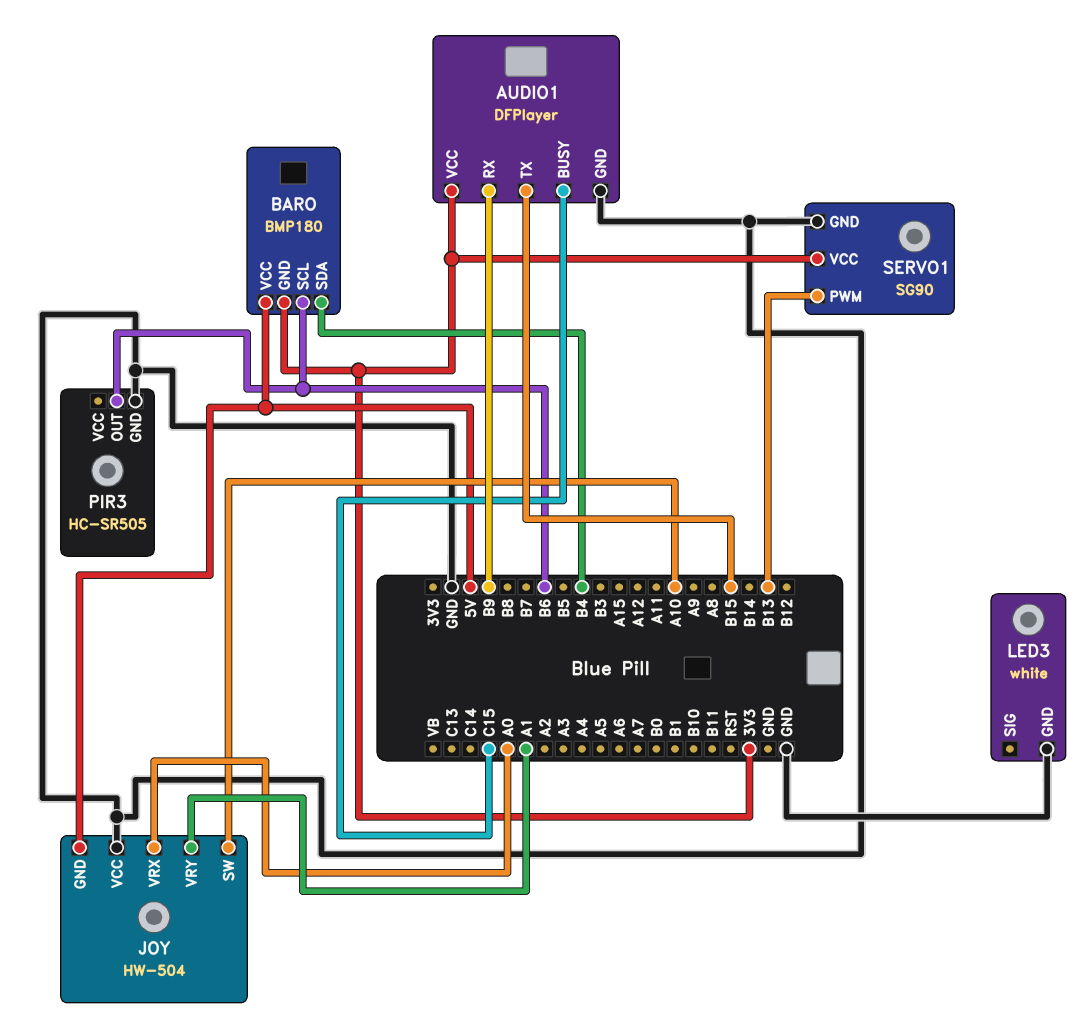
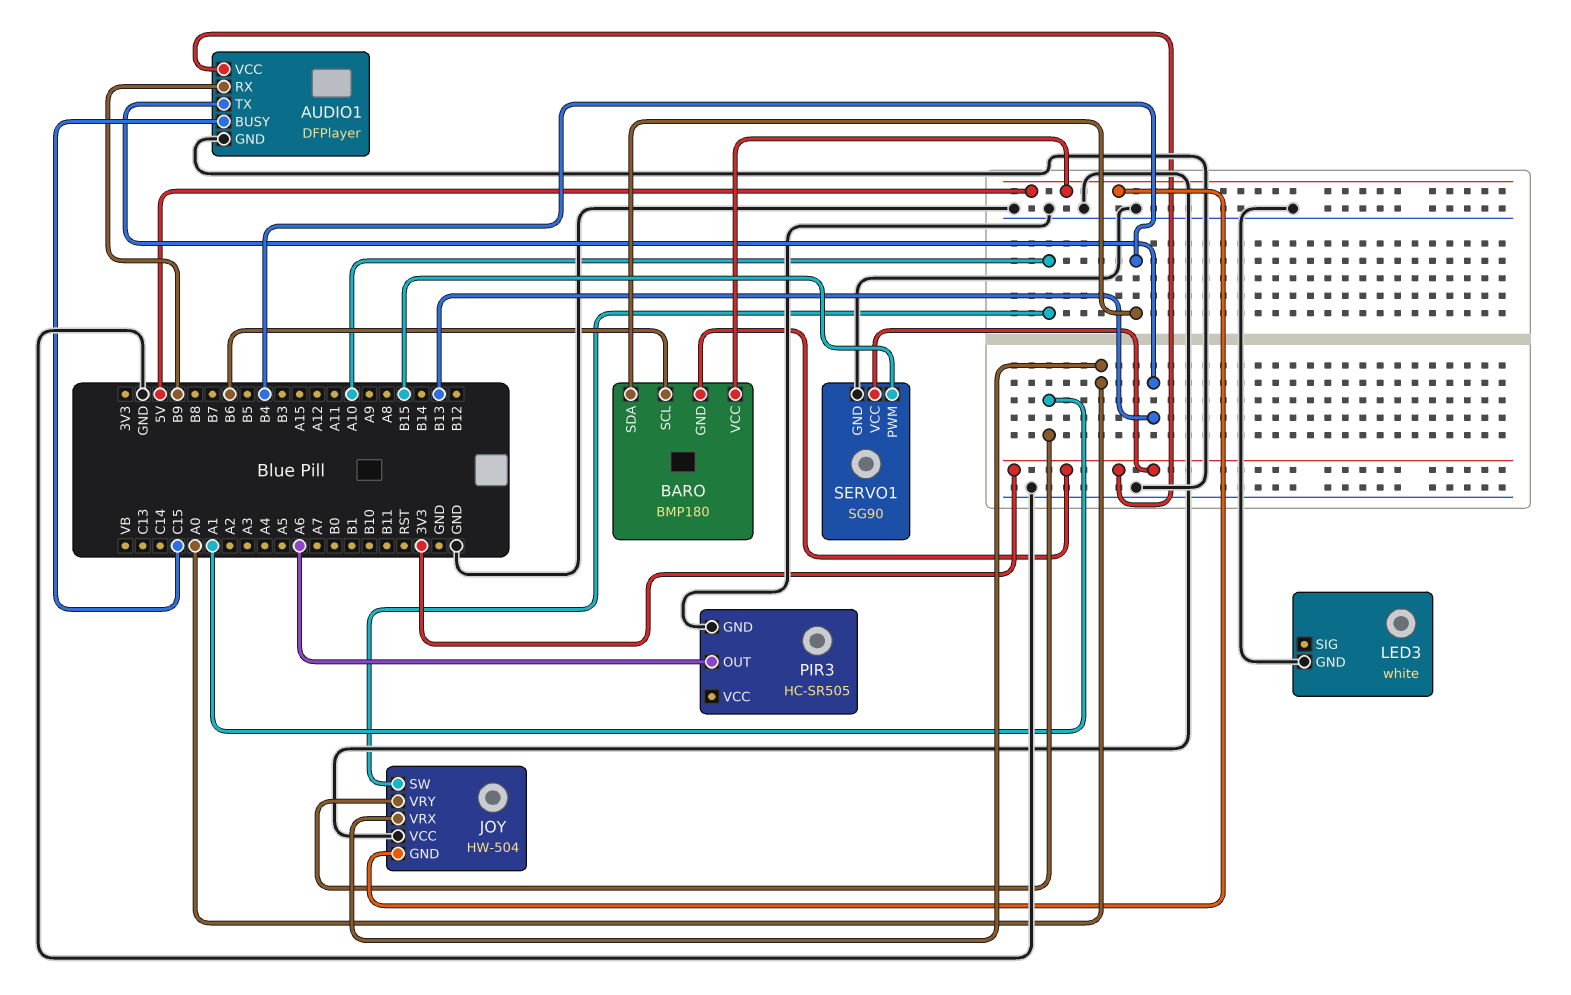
AUDIO1 pin TX: B15 -> B13
PIR3 pin OUT: B6 -> A6
SERVO1 pin PWM: B13 -> B15

